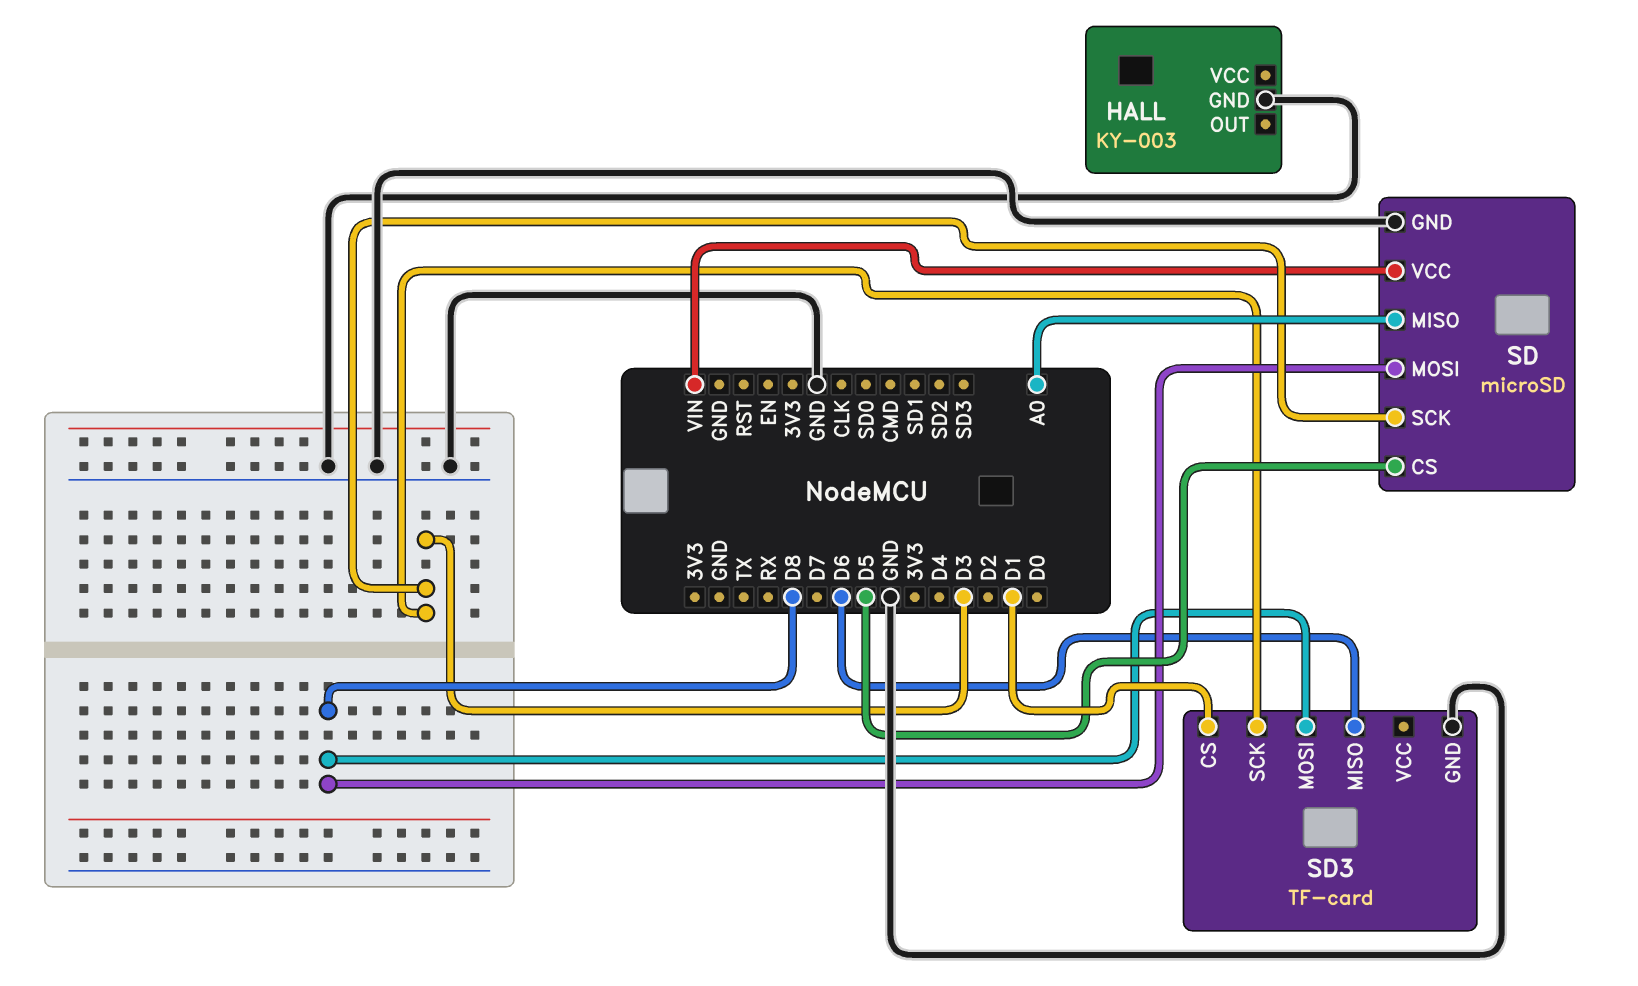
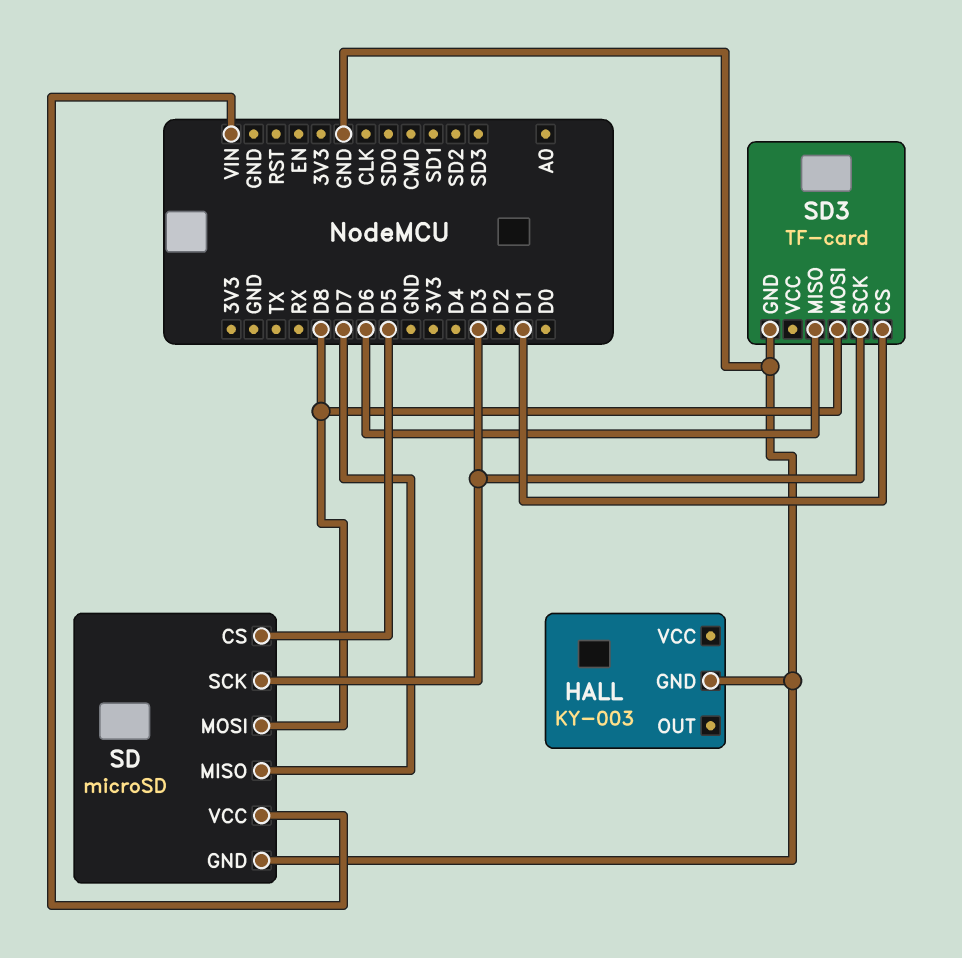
SD pin MISO: A0 -> D7

